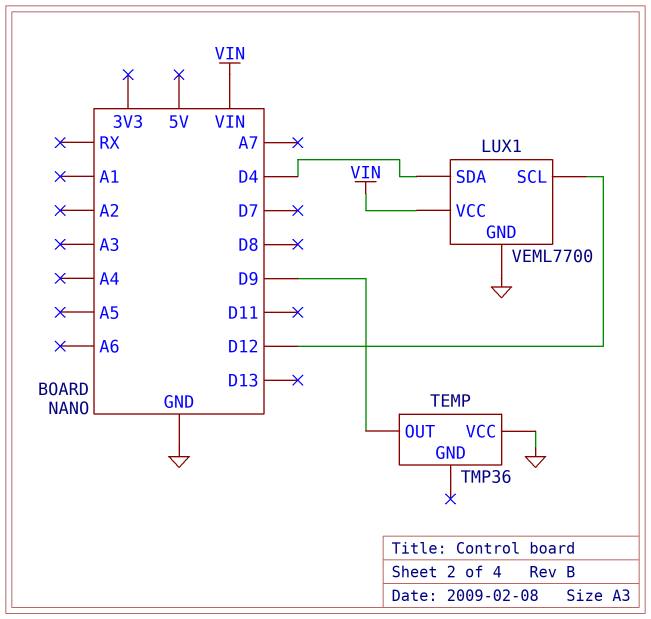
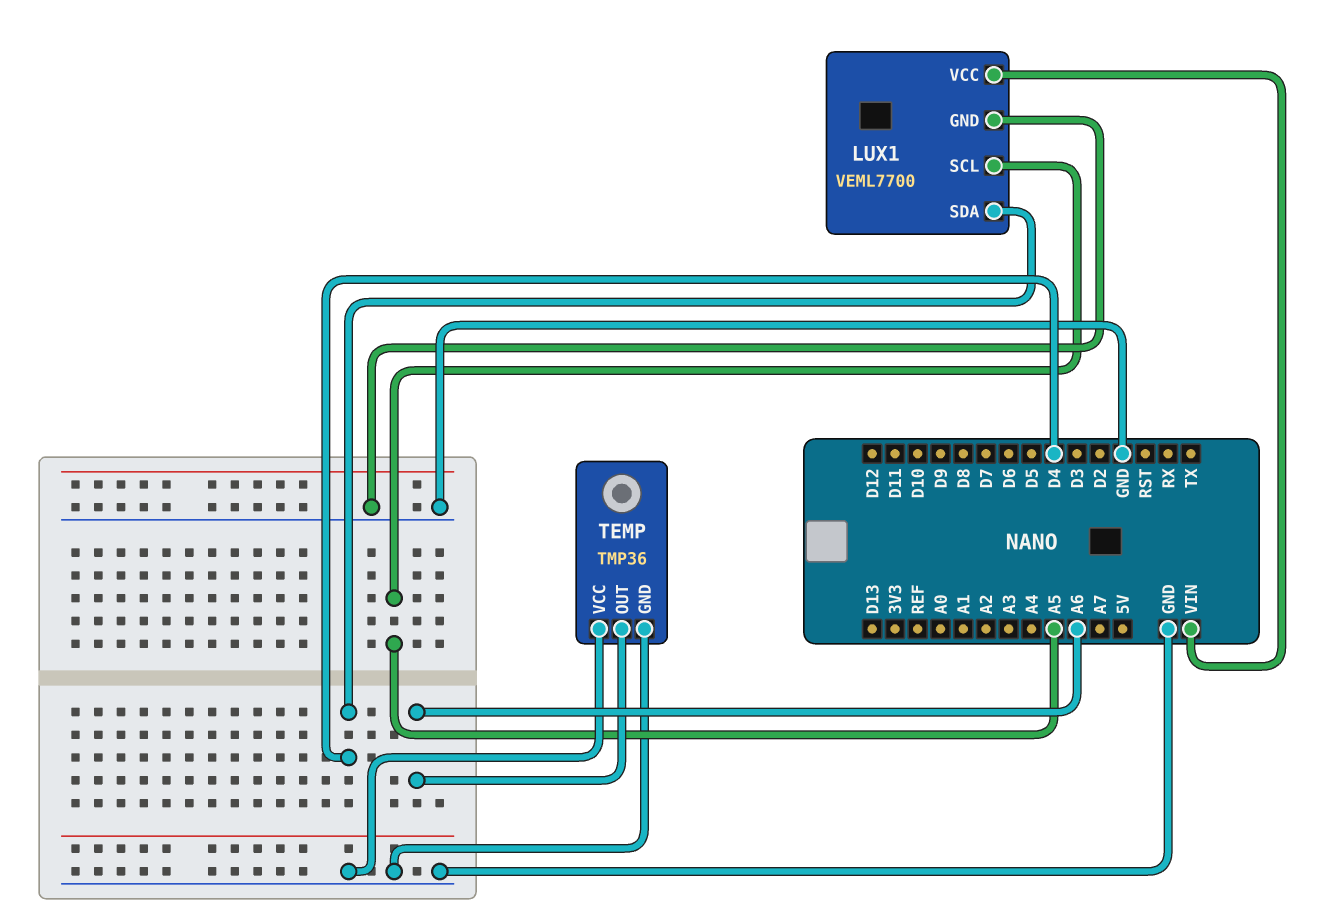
LUX1 pin SCL: D12 -> A5
TEMP pin GND: none -> GND
TEMP pin OUT: D9 -> A6

